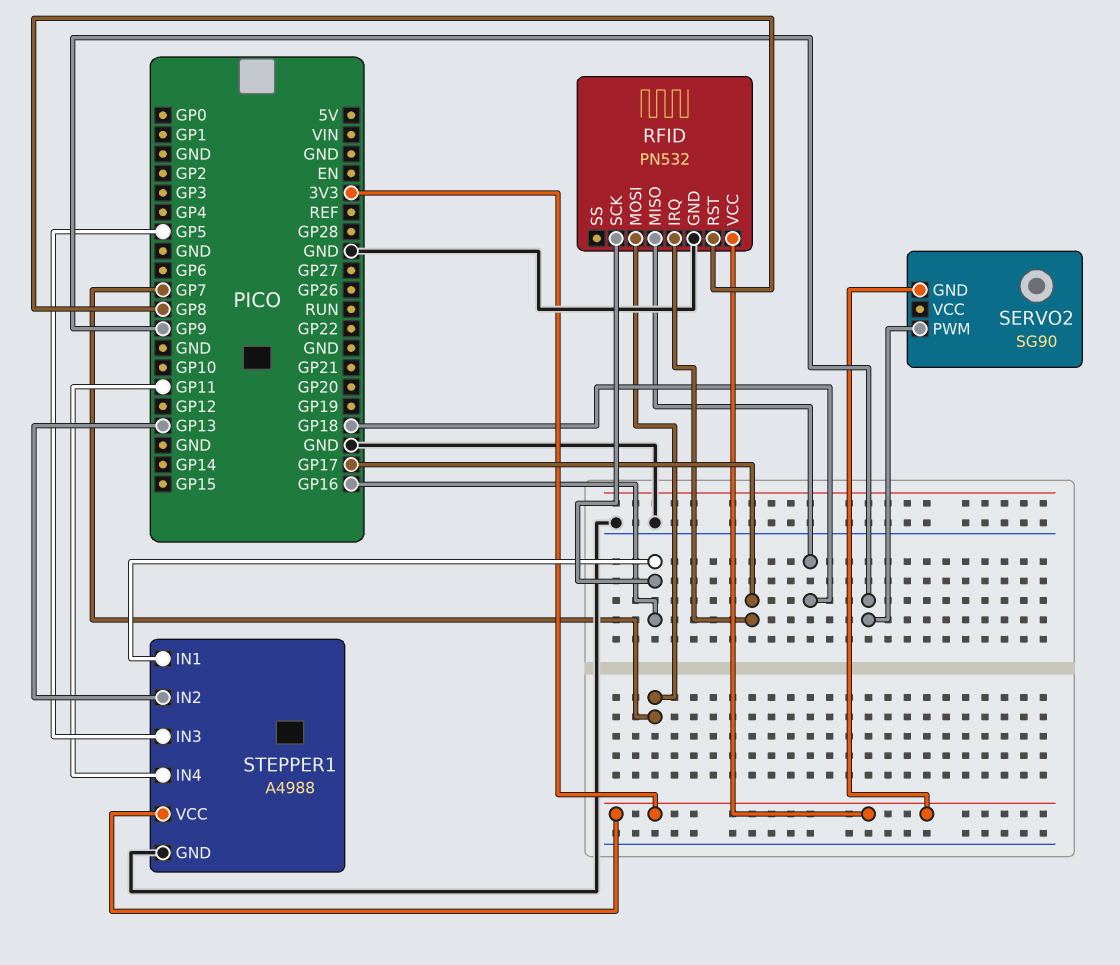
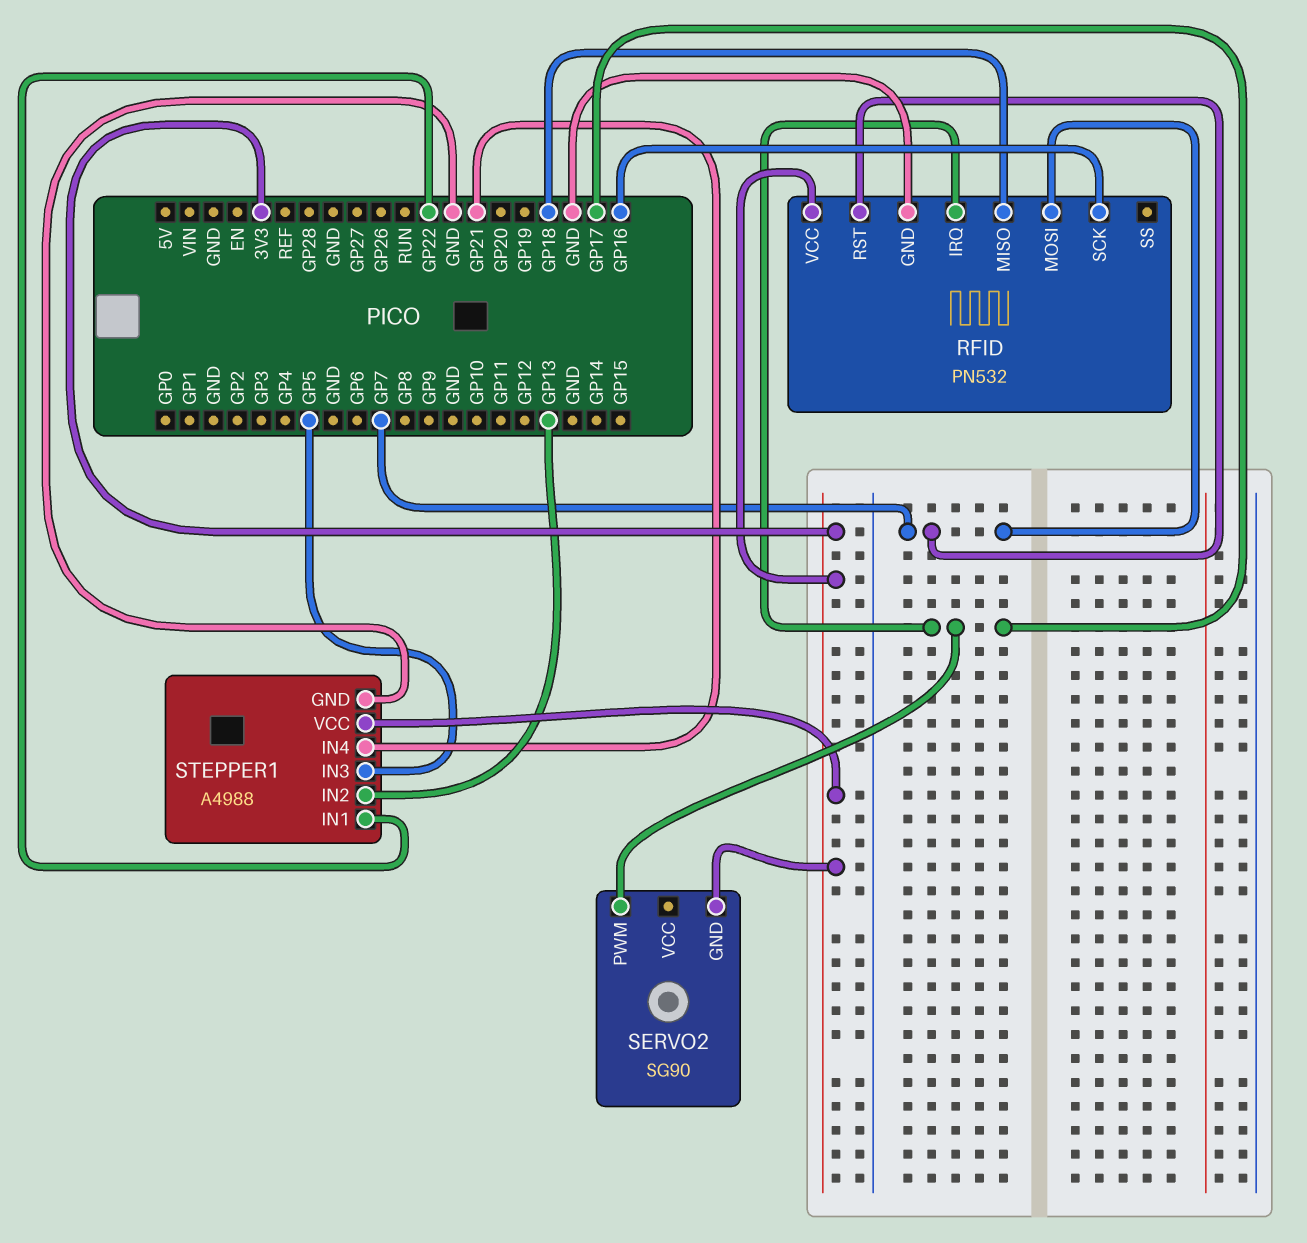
RFID pin RST: GP8 -> GP7
SERVO2 pin PWM: GP9 -> GP17
STEPPER1 pin IN1: GP16 -> GP22
STEPPER1 pin IN4: GP11 -> GP21

